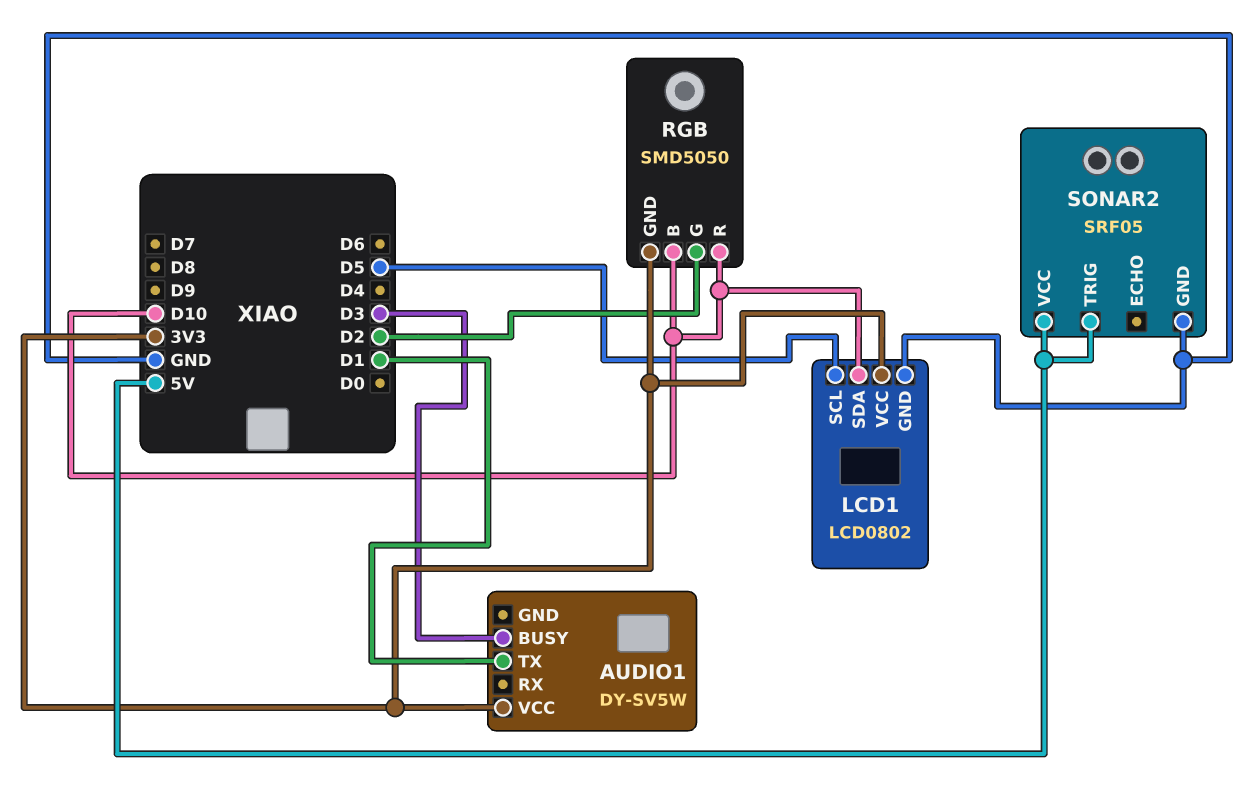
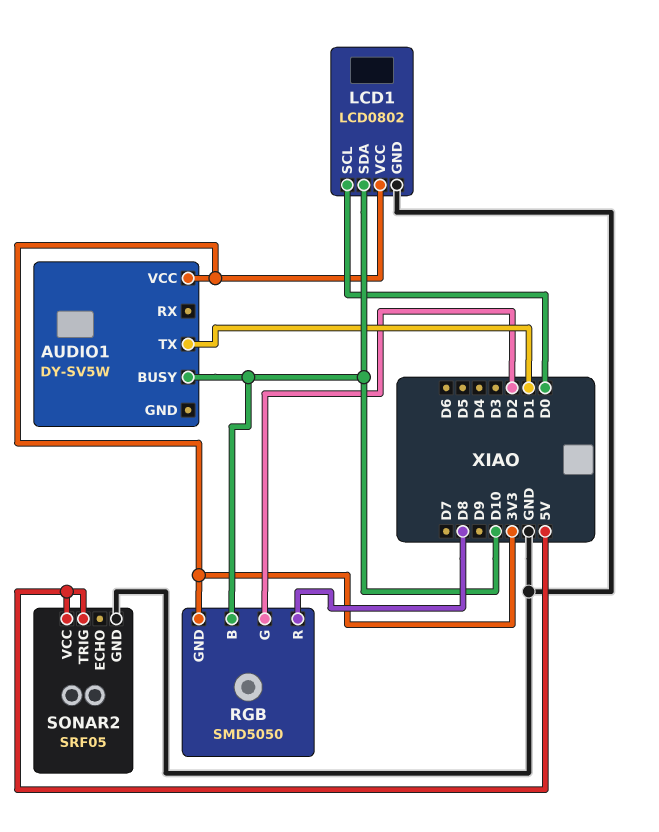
AUDIO1 pin BUSY: D3 -> D10
LCD1 pin SCL: D5 -> D0
RGB pin R: D10 -> D8

